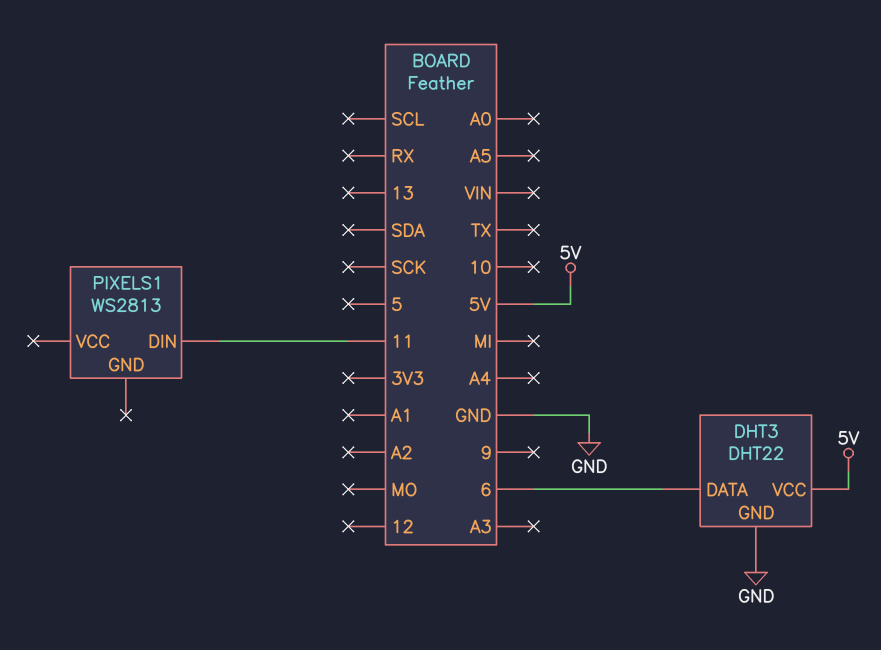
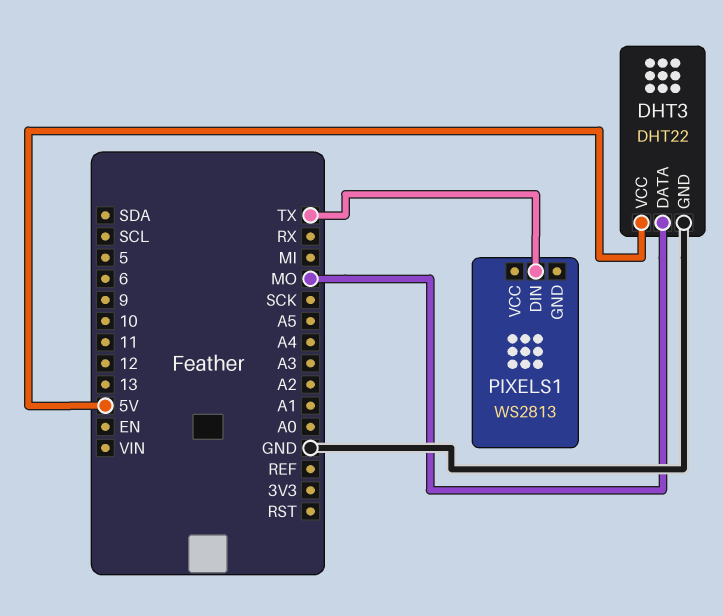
DHT3 pin DATA: 6 -> MO
PIXELS1 pin DIN: 11 -> TX

